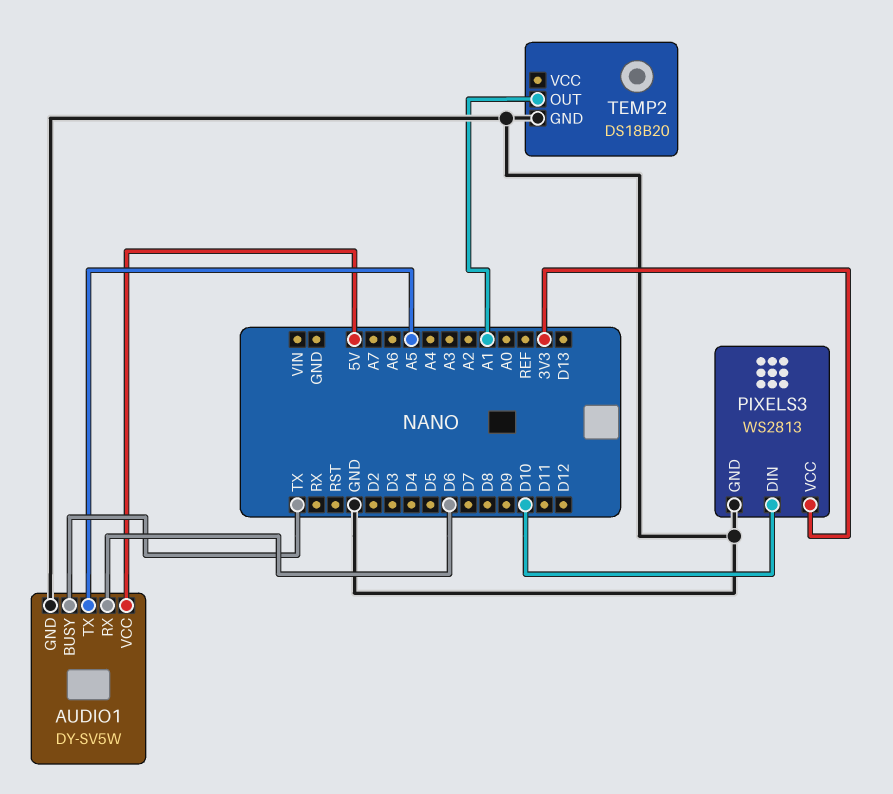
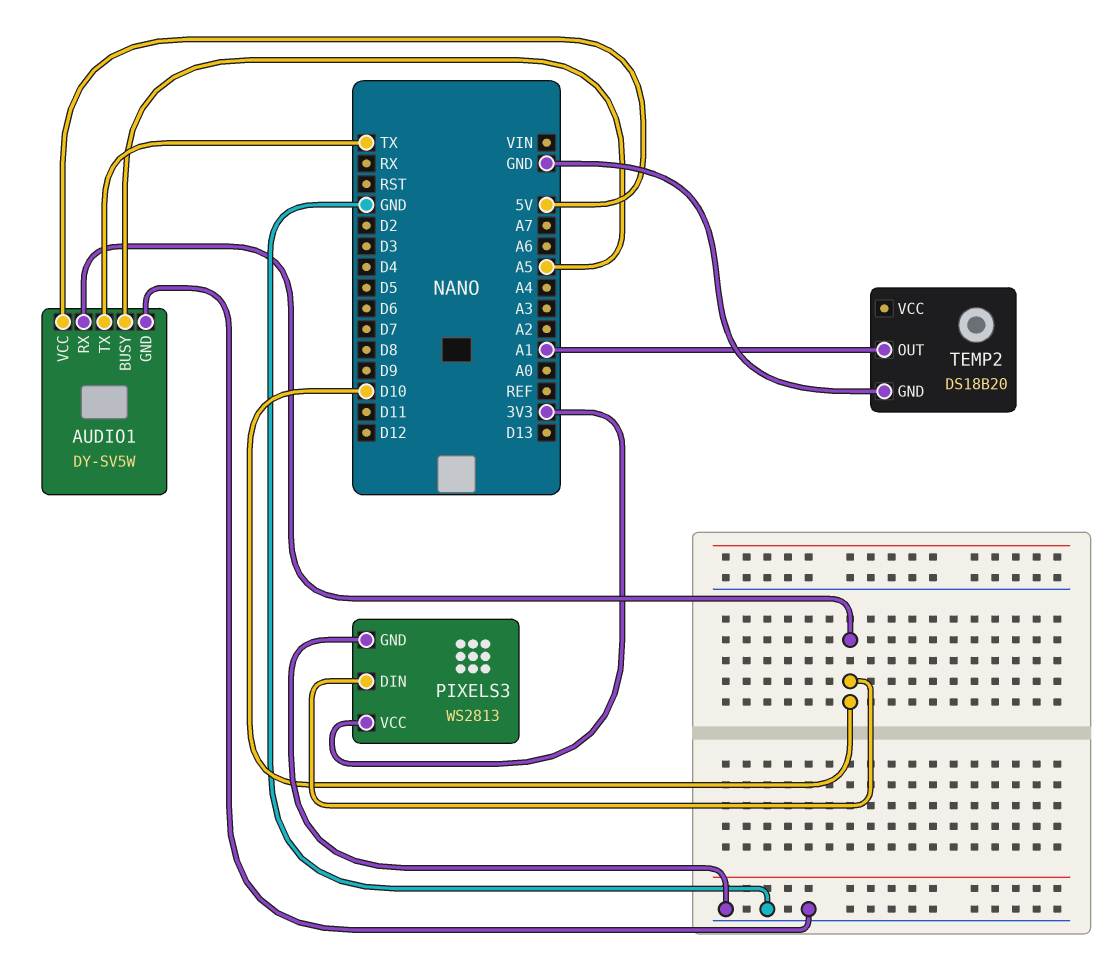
AUDIO1 pin BUSY: TX -> A5
AUDIO1 pin RX: D6 -> D10
AUDIO1 pin TX: A5 -> TX

